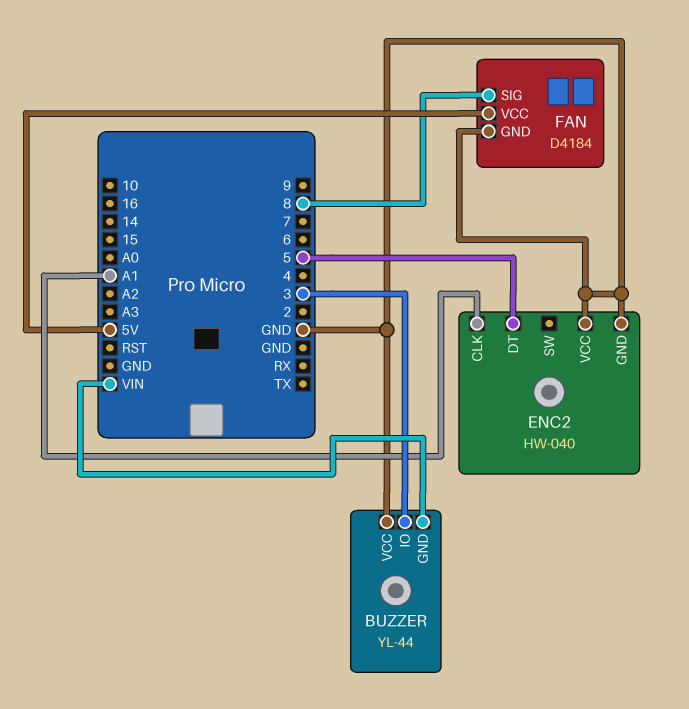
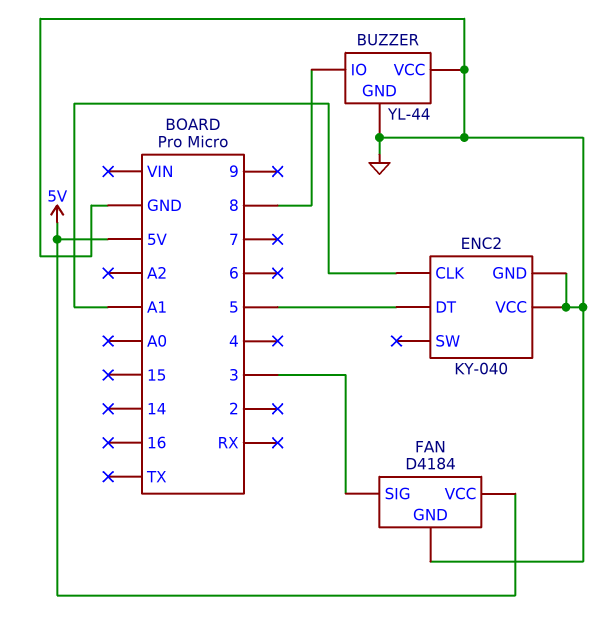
BUZZER pin GND: VIN -> GND
BUZZER pin IO: 3 -> 8
ENC2: HW-040 -> KY-040
FAN pin SIG: 8 -> 3

